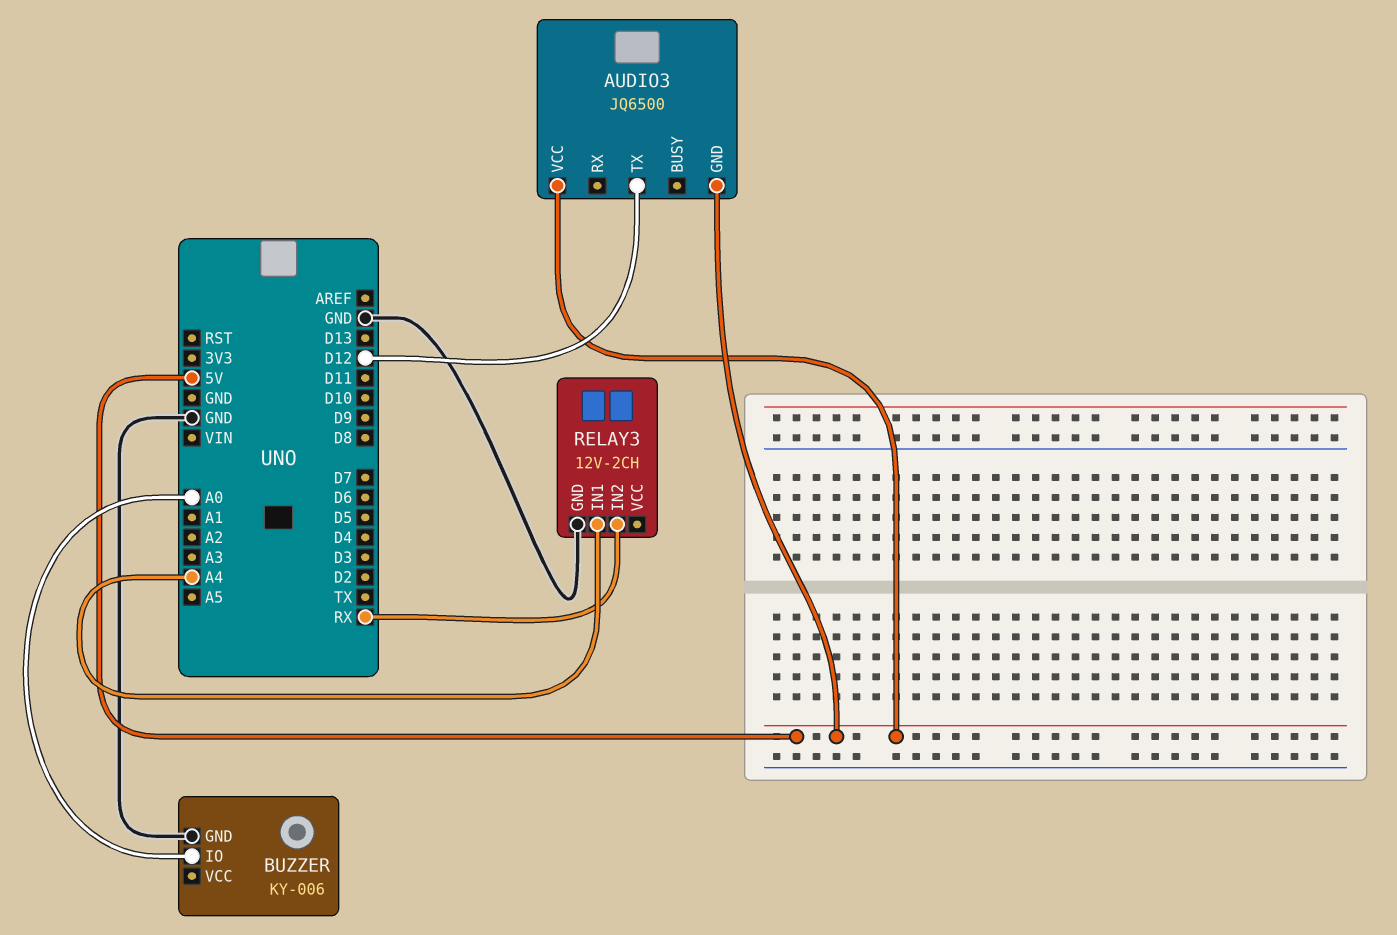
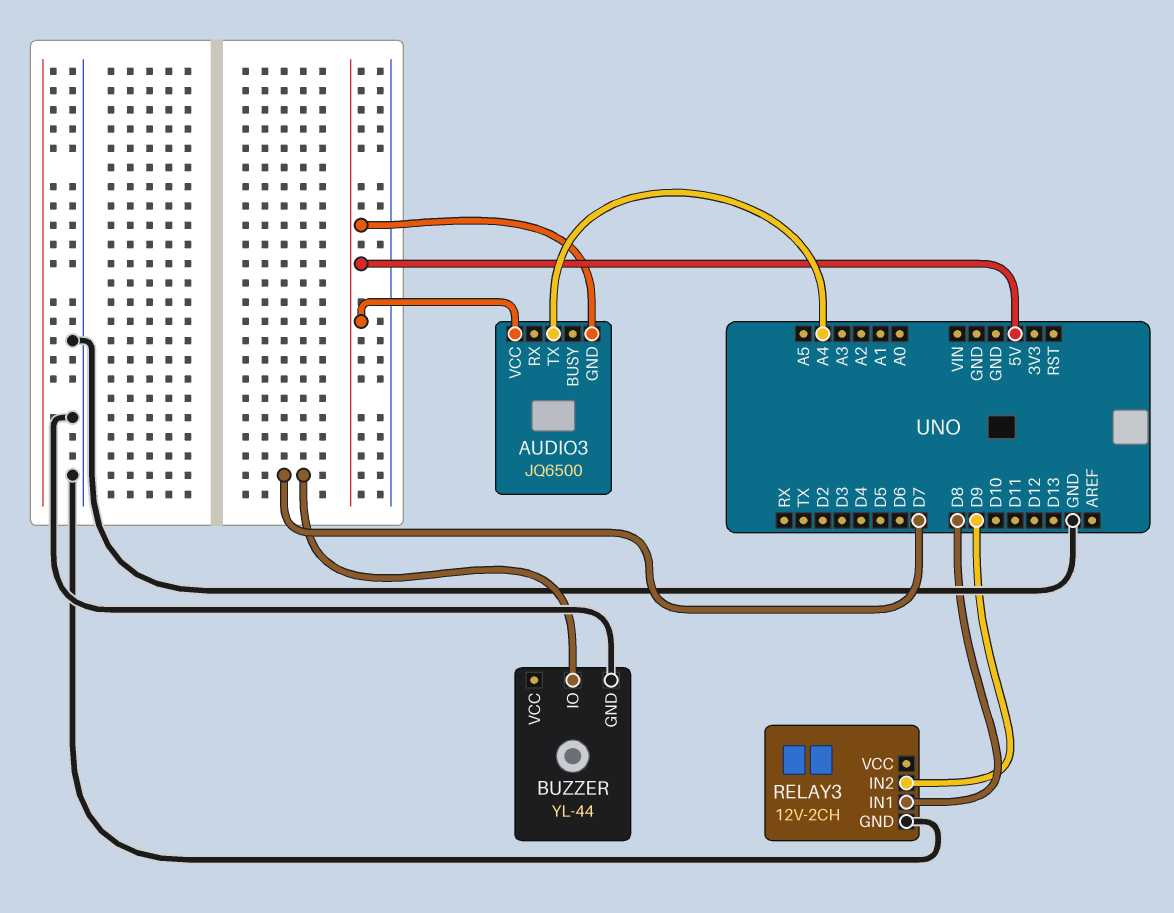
AUDIO3 pin TX: D12 -> A4
BUZZER: KY-006 -> YL-44
BUZZER pin IO: A0 -> D7
RELAY3 pin IN1: A4 -> D8
RELAY3 pin IN2: RX -> D9

